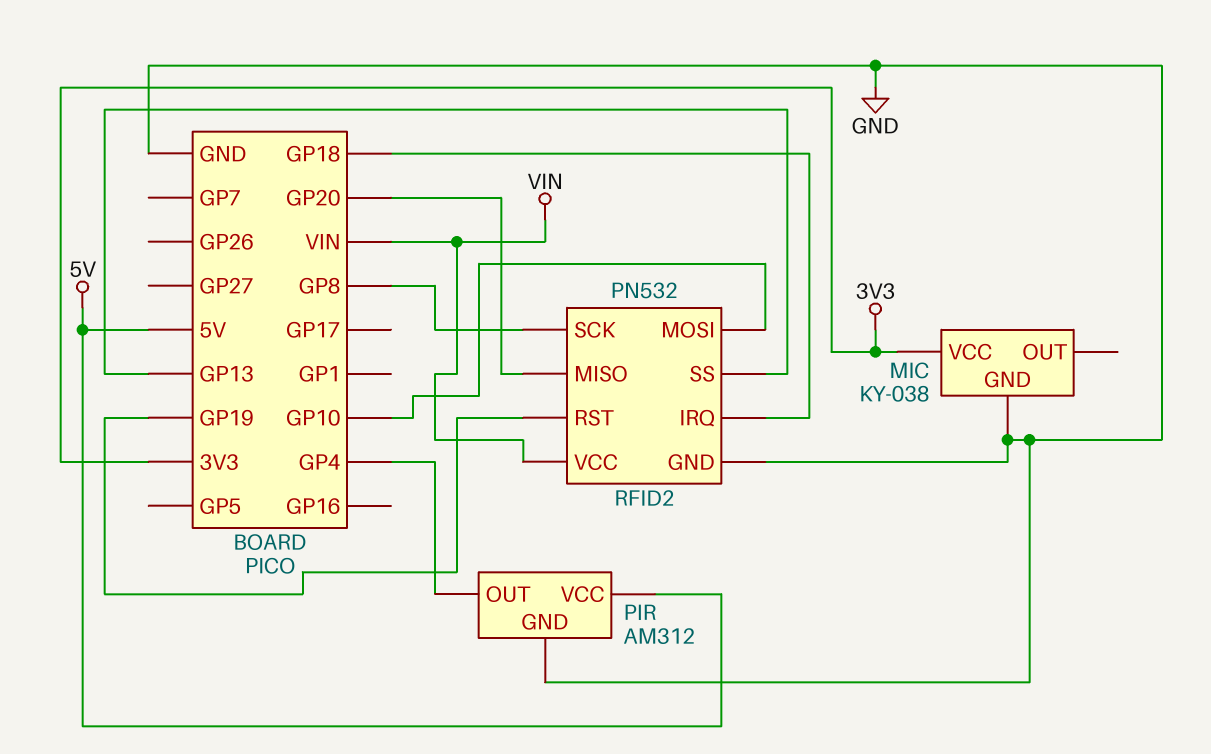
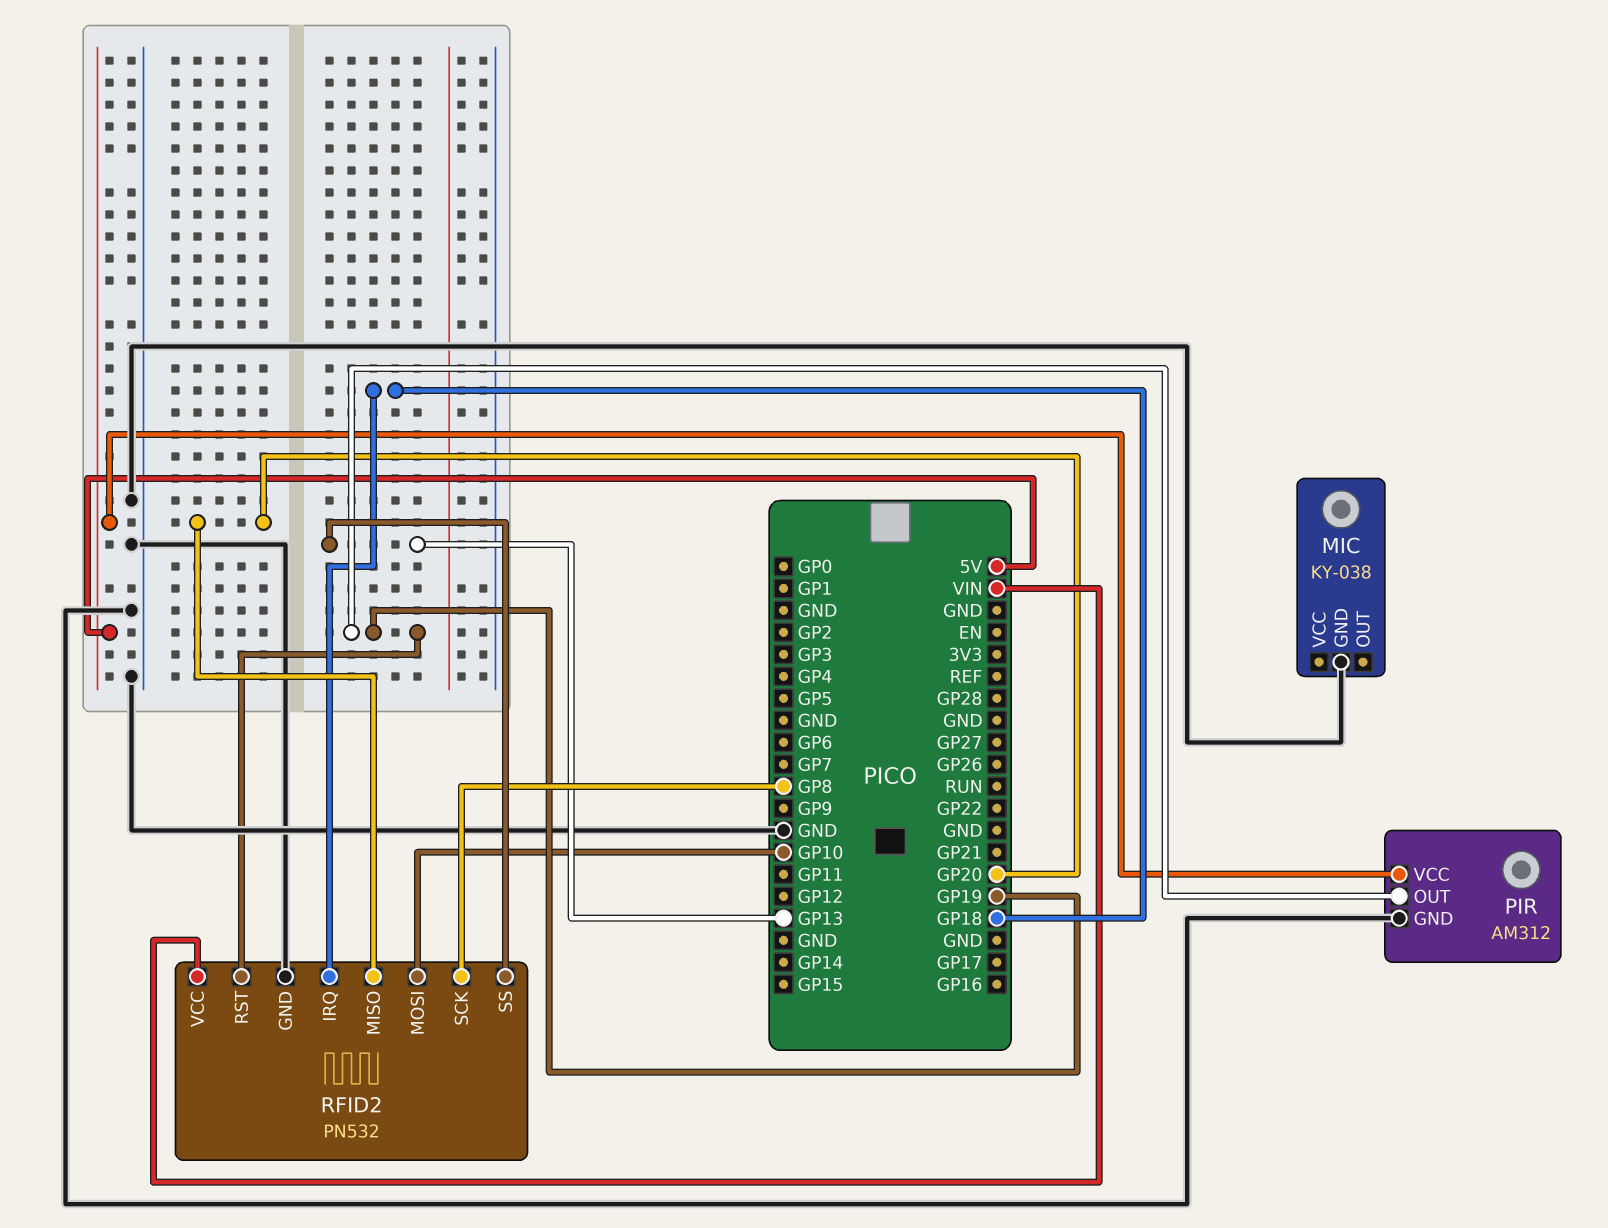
MIC pin VCC: 3V3 -> none
PIR pin OUT: GP4 -> GP19

